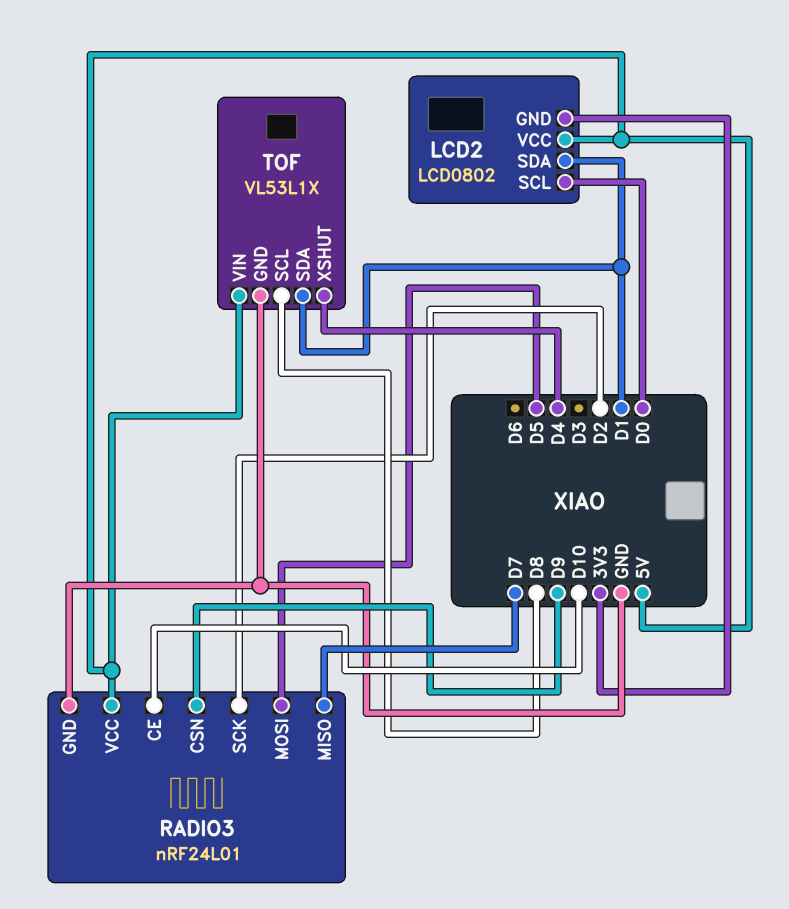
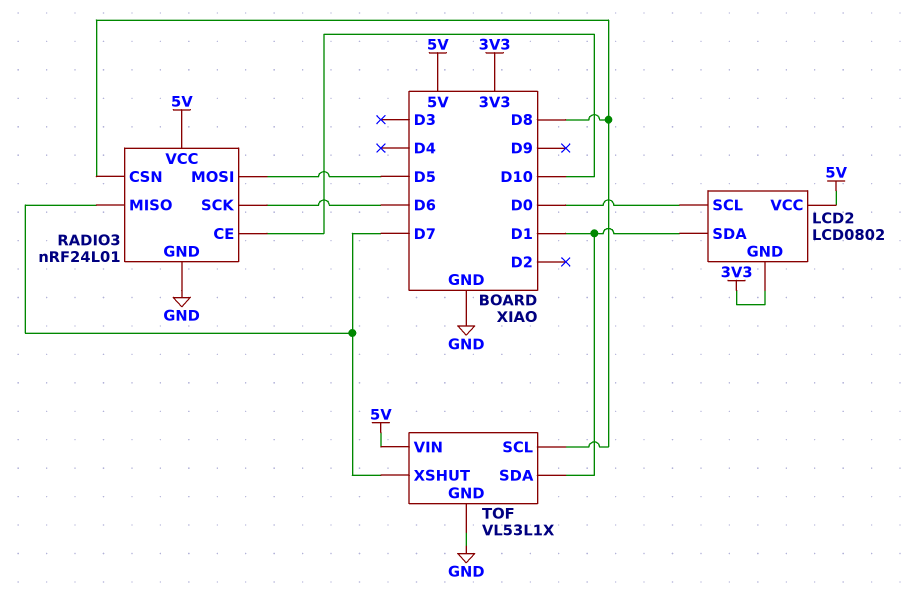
RADIO3 pin CSN: D9 -> D8
RADIO3 pin SCK: D2 -> D6
TOF pin XSHUT: D4 -> D7

